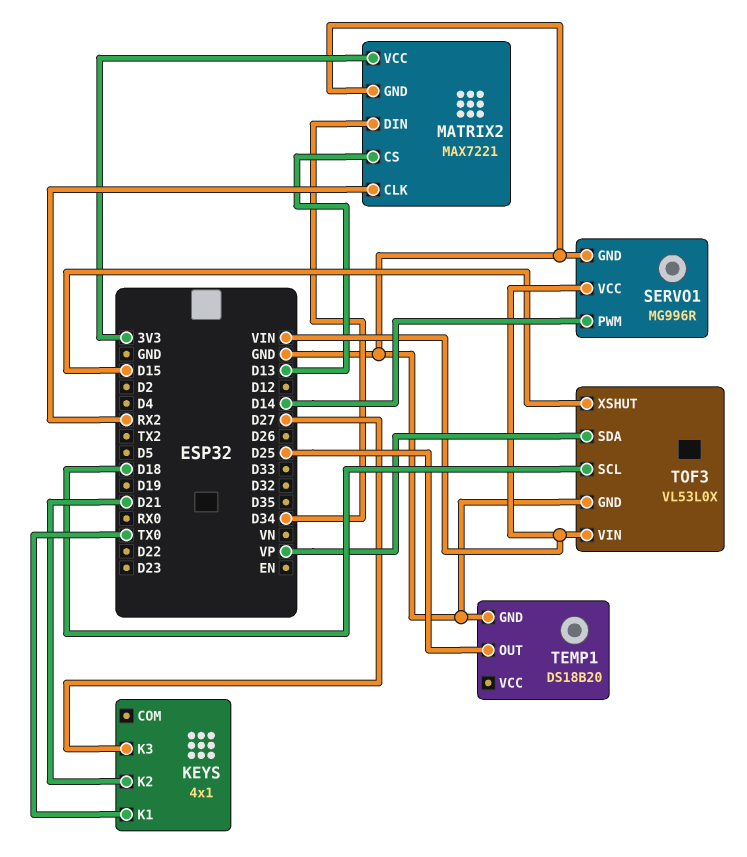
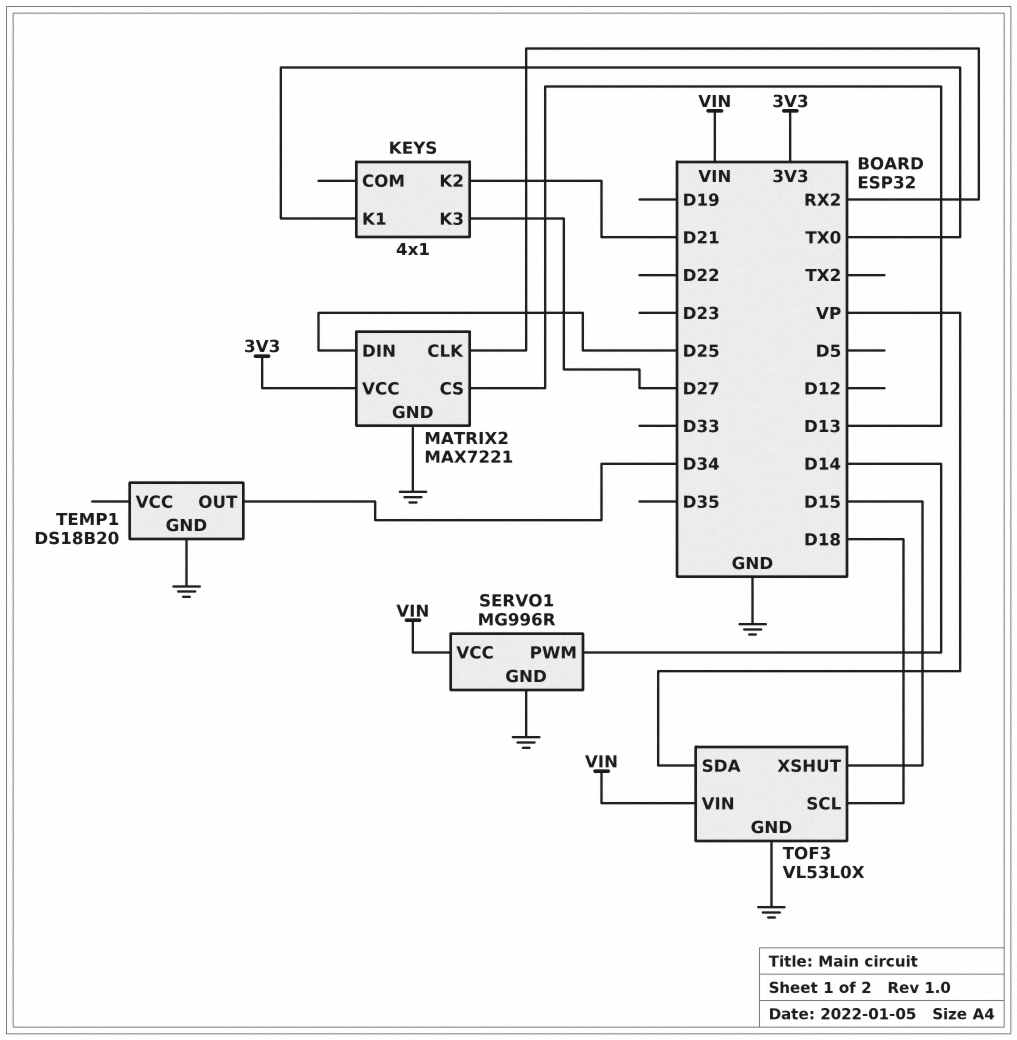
MATRIX2 pin DIN: D34 -> D25
TEMP1 pin OUT: D25 -> D34

